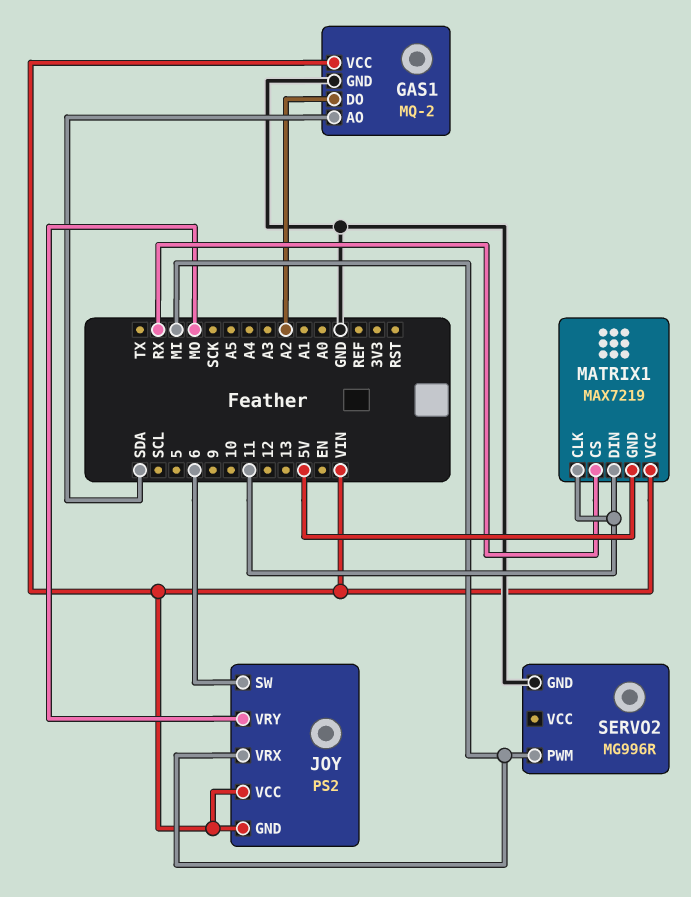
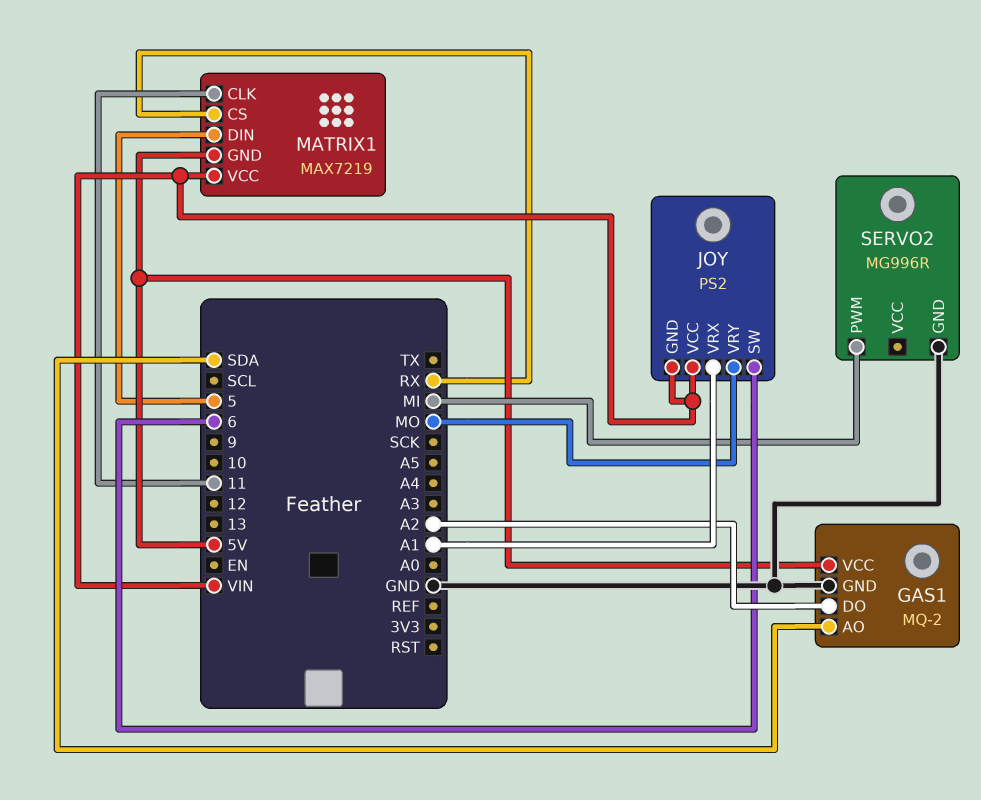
GAS1 pin VCC: VIN -> 5V
JOY pin VRX: MI -> A1
MATRIX1 pin DIN: 11 -> 5

